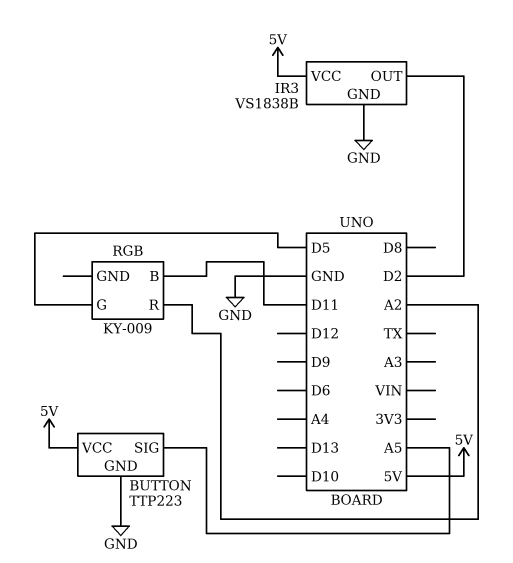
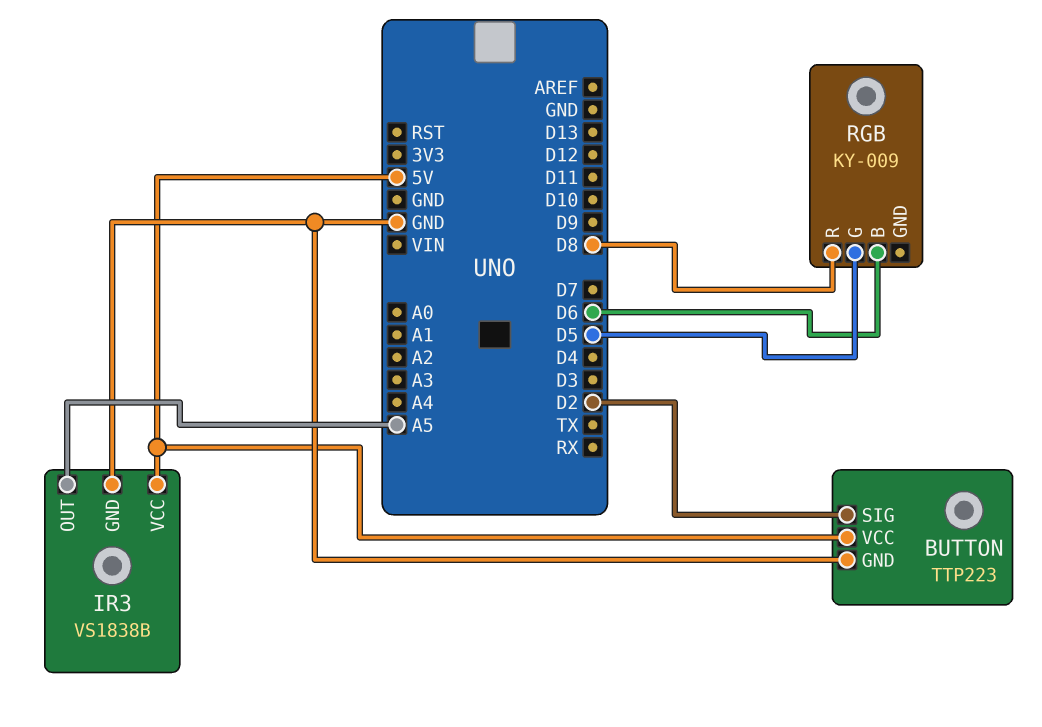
BUTTON pin SIG: A5 -> D2
IR3 pin OUT: D2 -> A5
RGB pin B: D11 -> D6
RGB pin R: A2 -> D8

